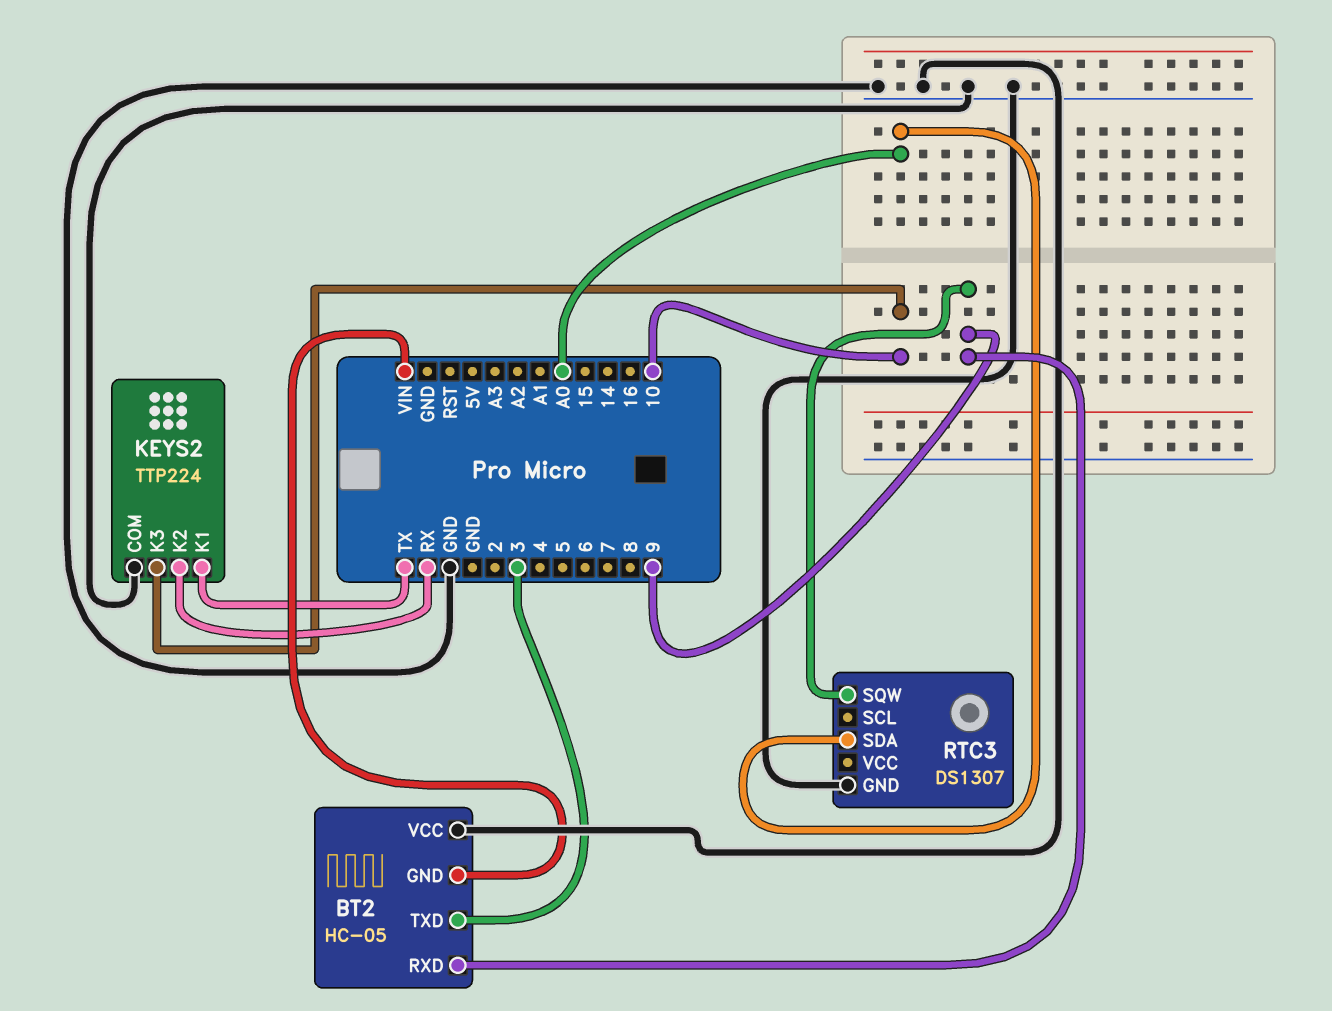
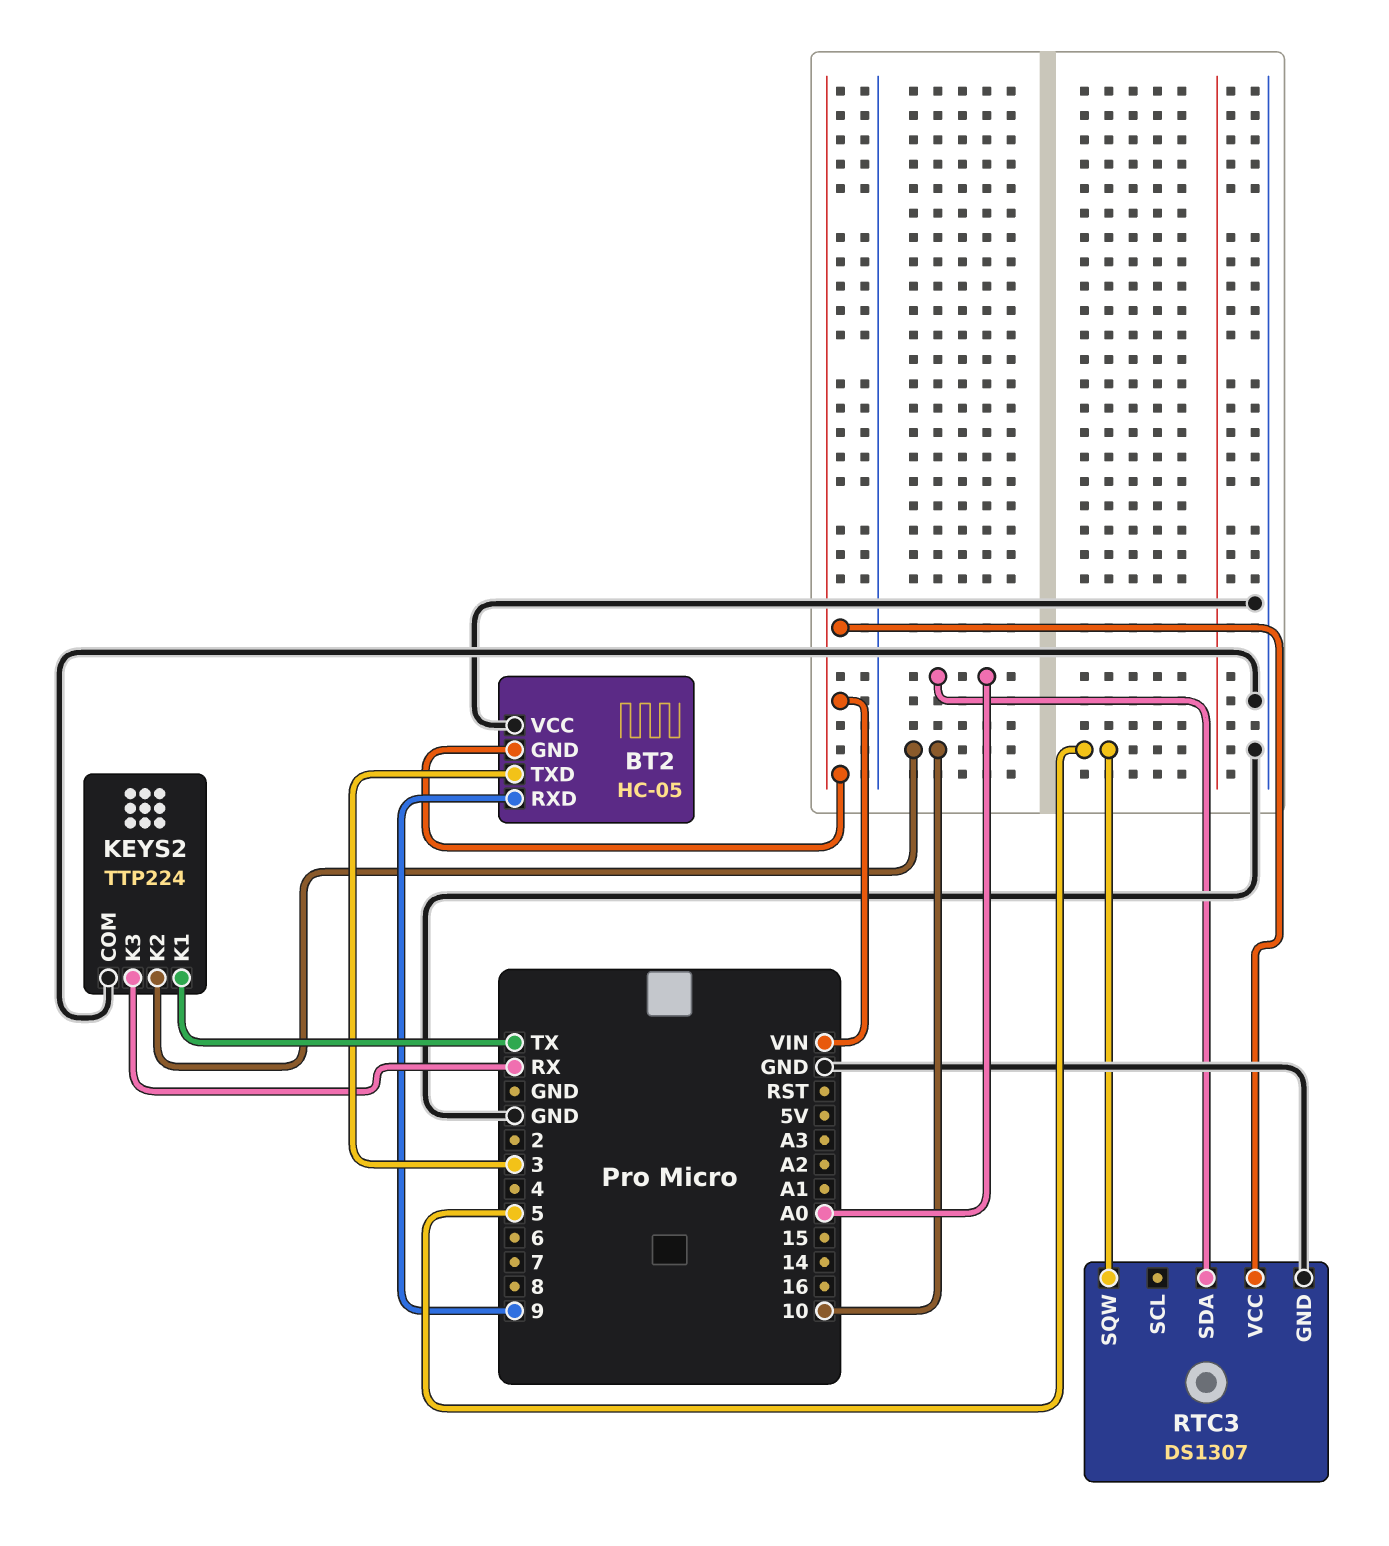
KEYS2 pin K2: RX -> 10
KEYS2 pin K3: 10 -> RX
RTC3 pin SQW: 9 -> 5
RTC3 pin VCC: none -> VIN

